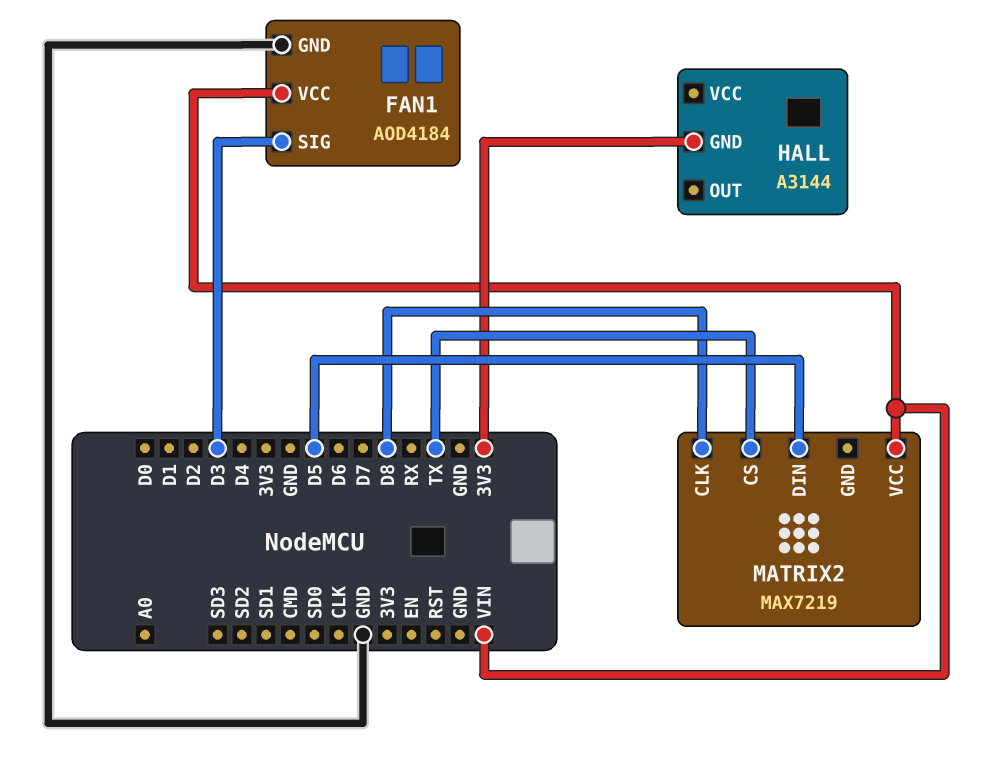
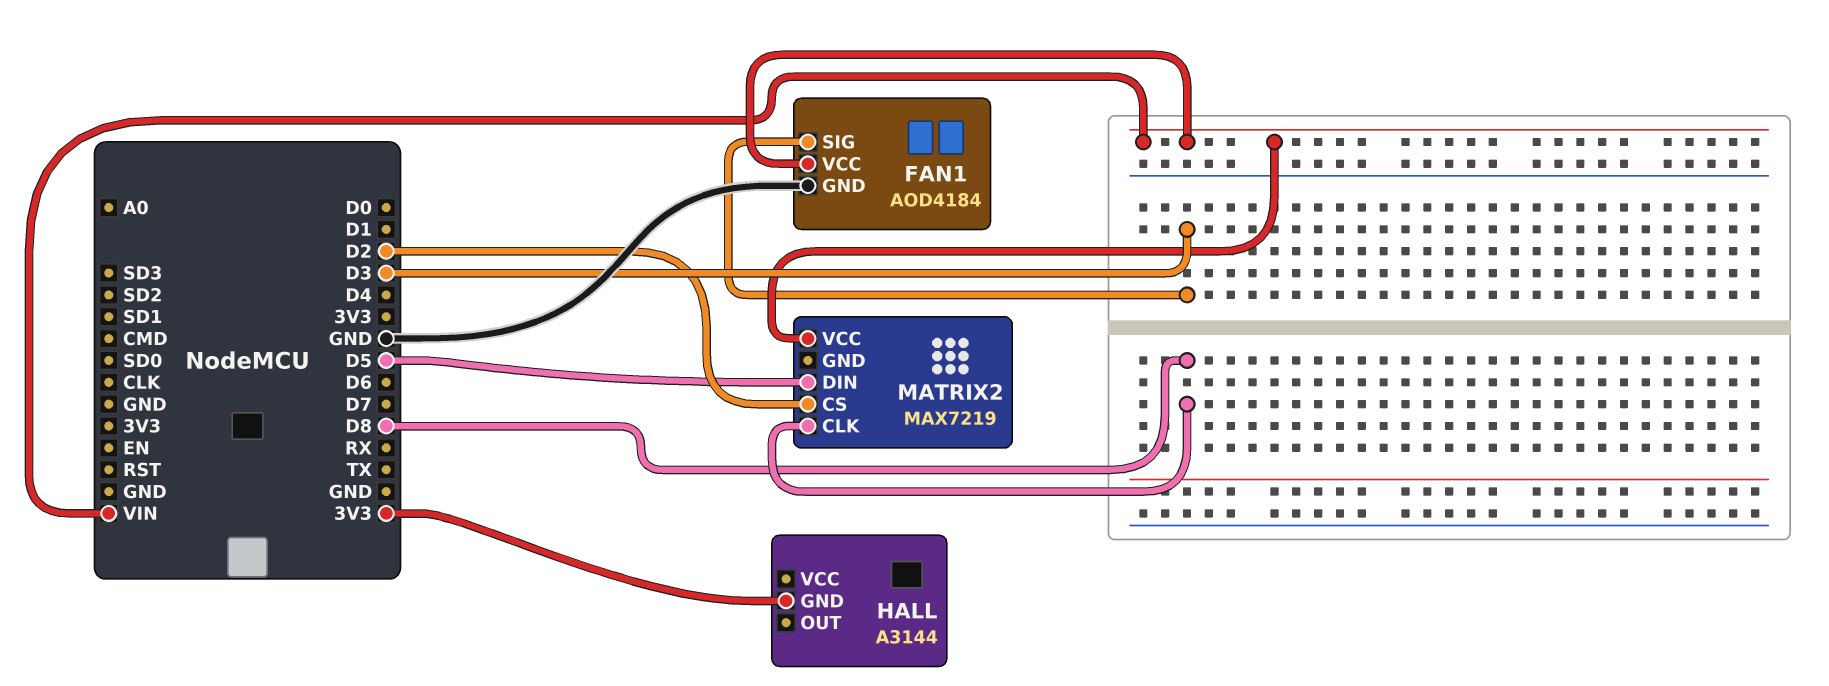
MATRIX2 pin CS: TX -> D2

